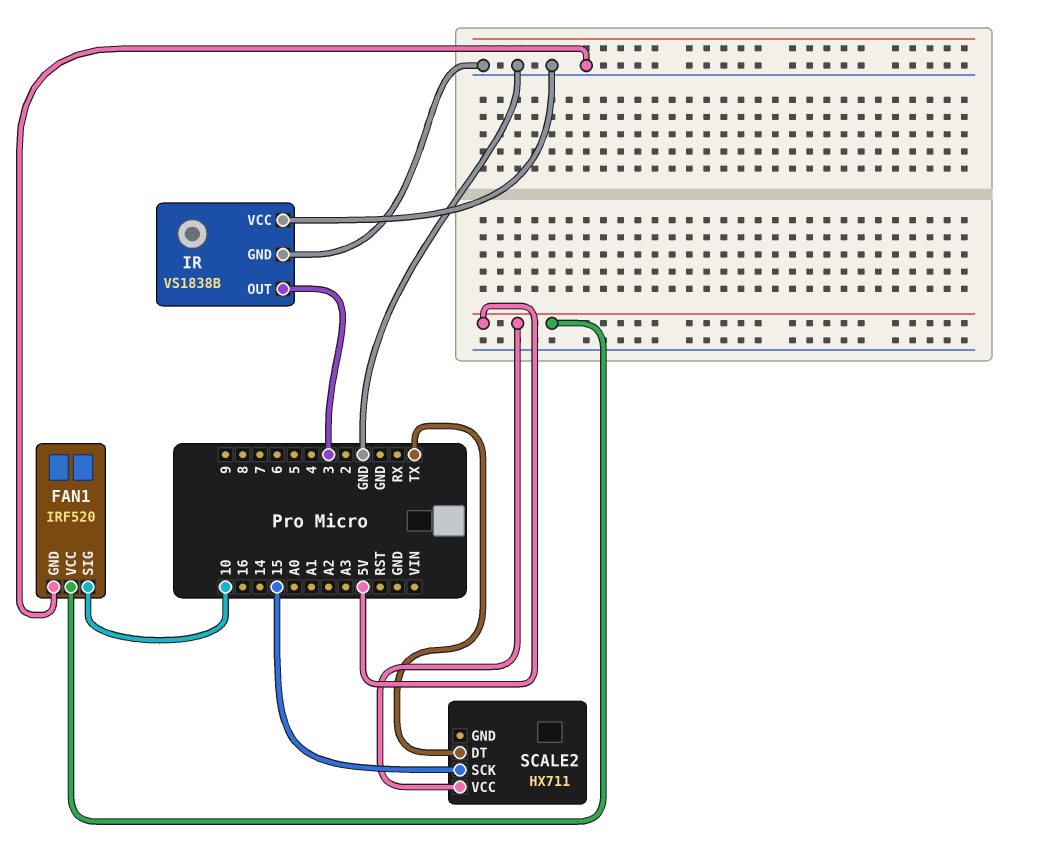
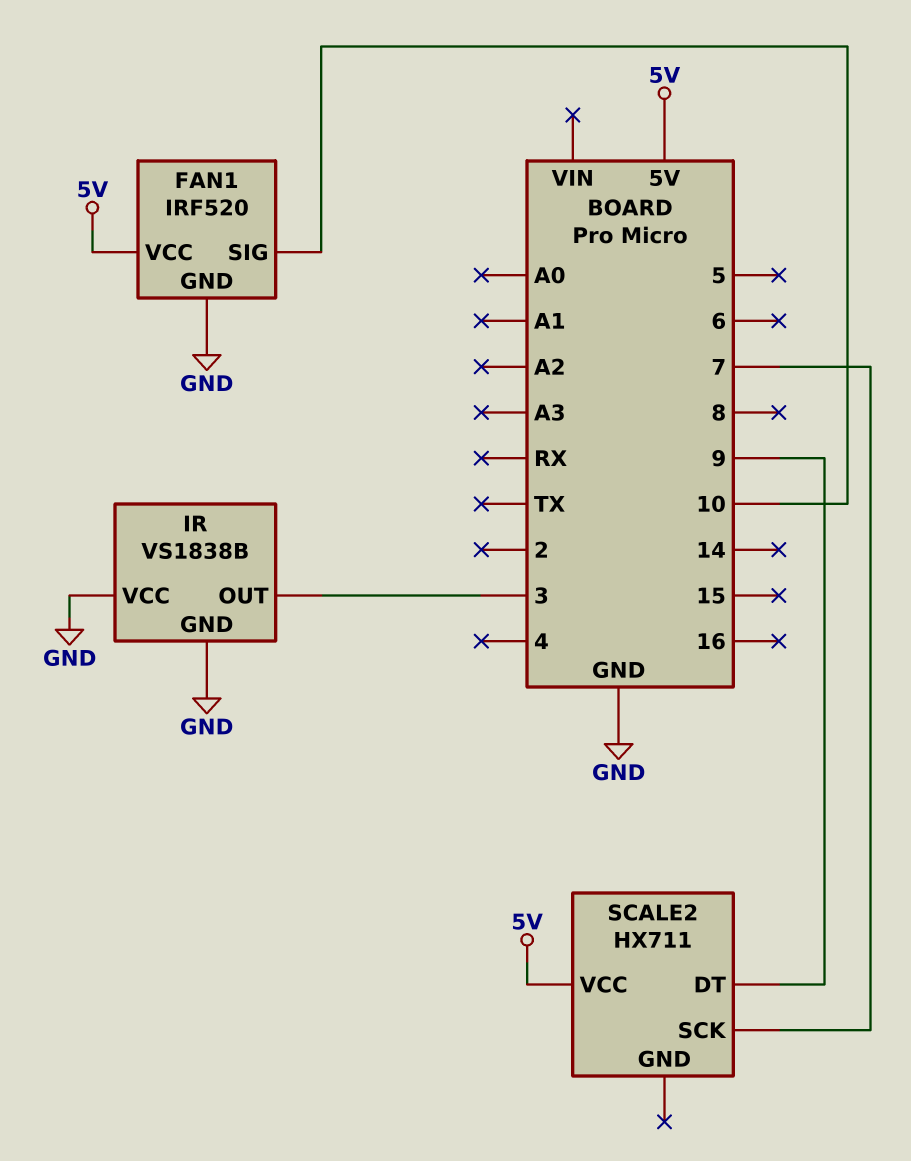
SCALE2 pin DT: TX -> 9
SCALE2 pin SCK: 15 -> 7

